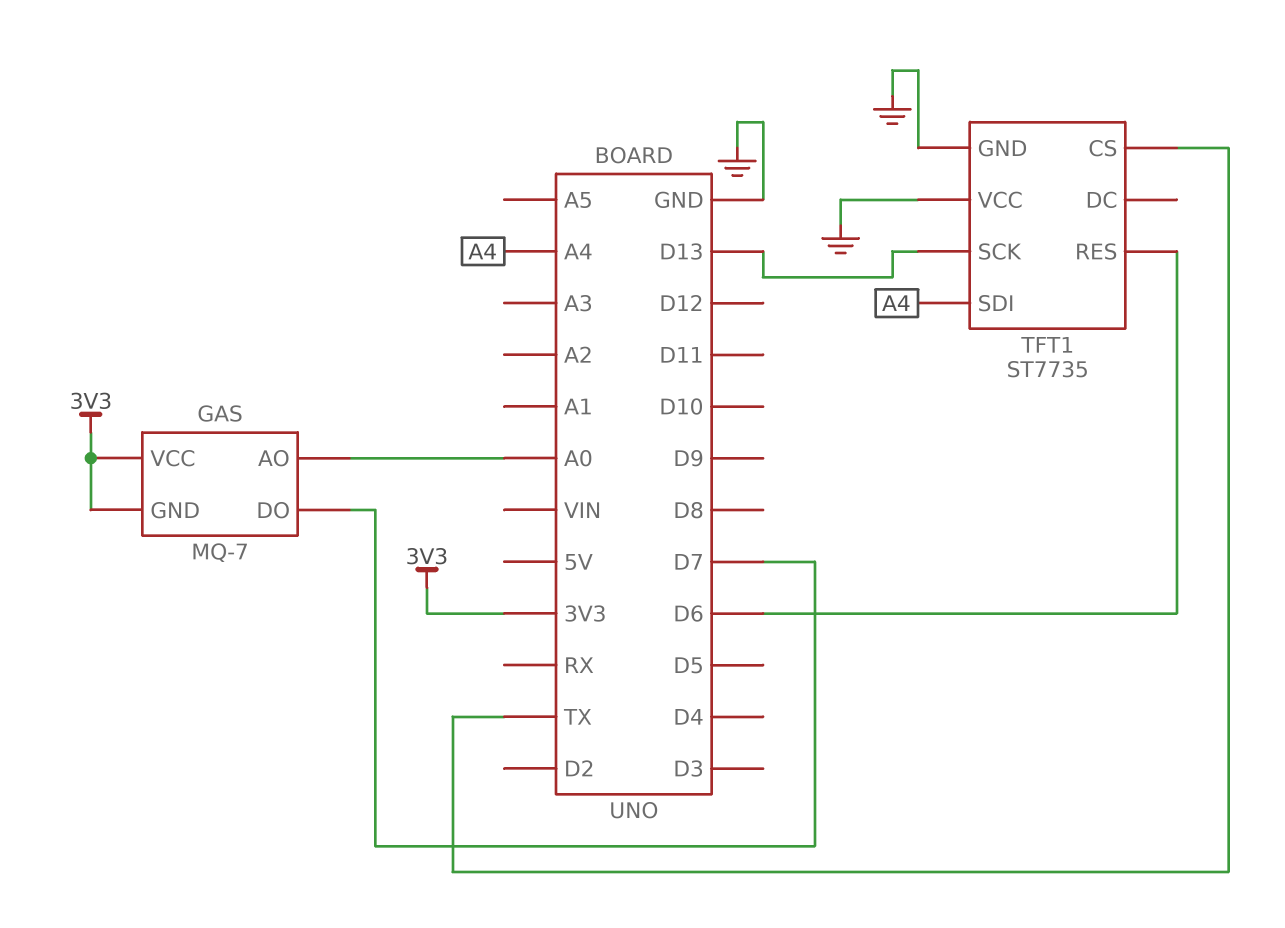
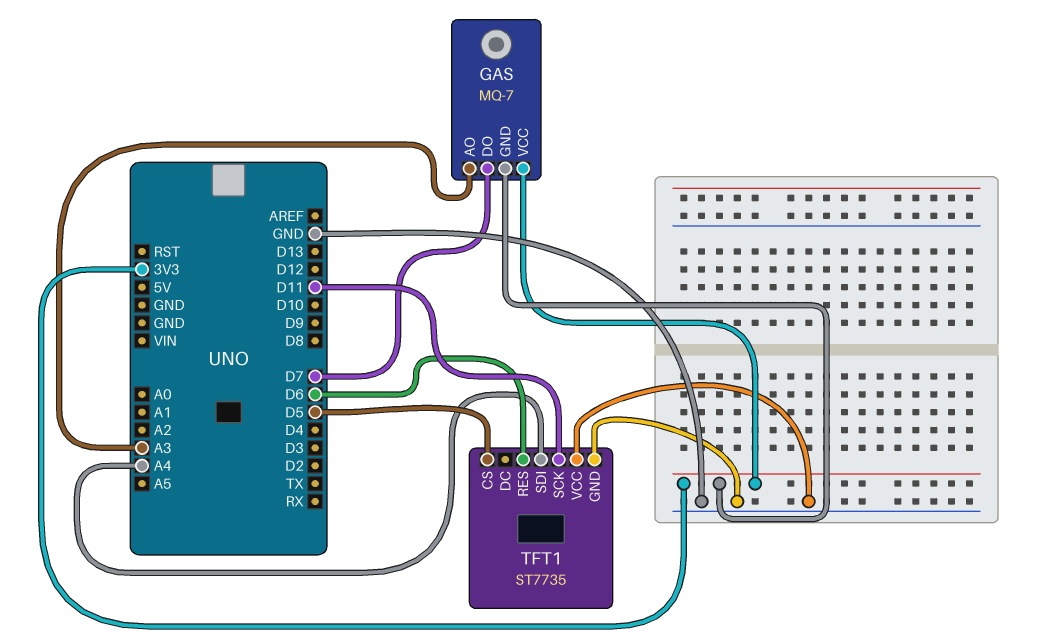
GAS pin AO: A0 -> A3
TFT1 pin CS: TX -> D5
TFT1 pin SCK: D13 -> D11

